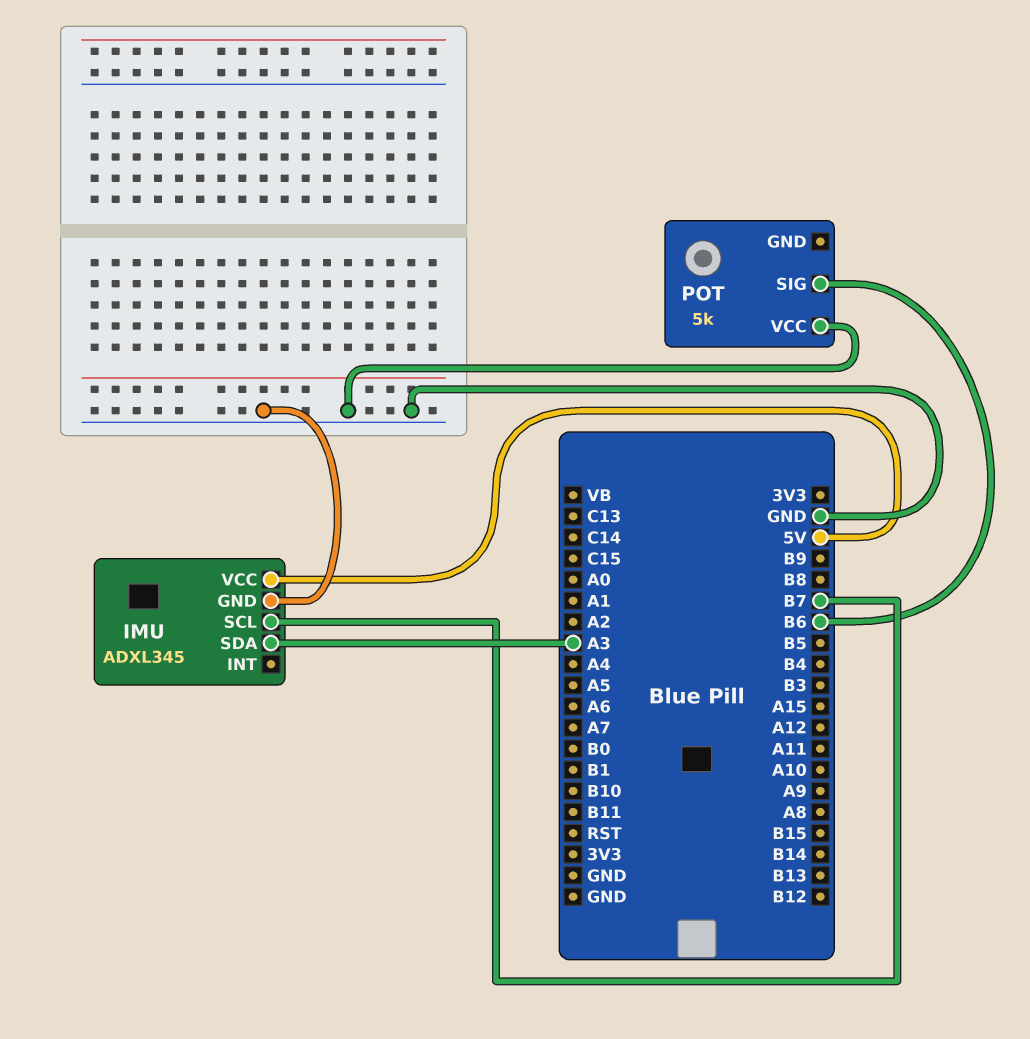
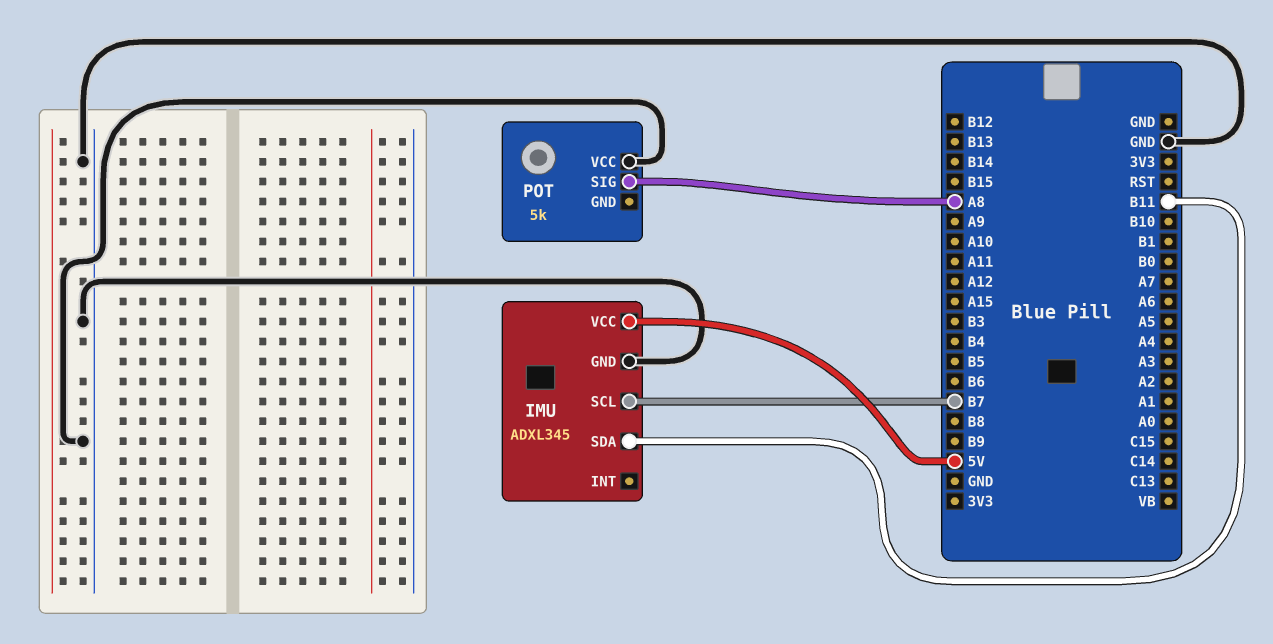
IMU pin SDA: A3 -> B11
POT pin SIG: B6 -> A8

